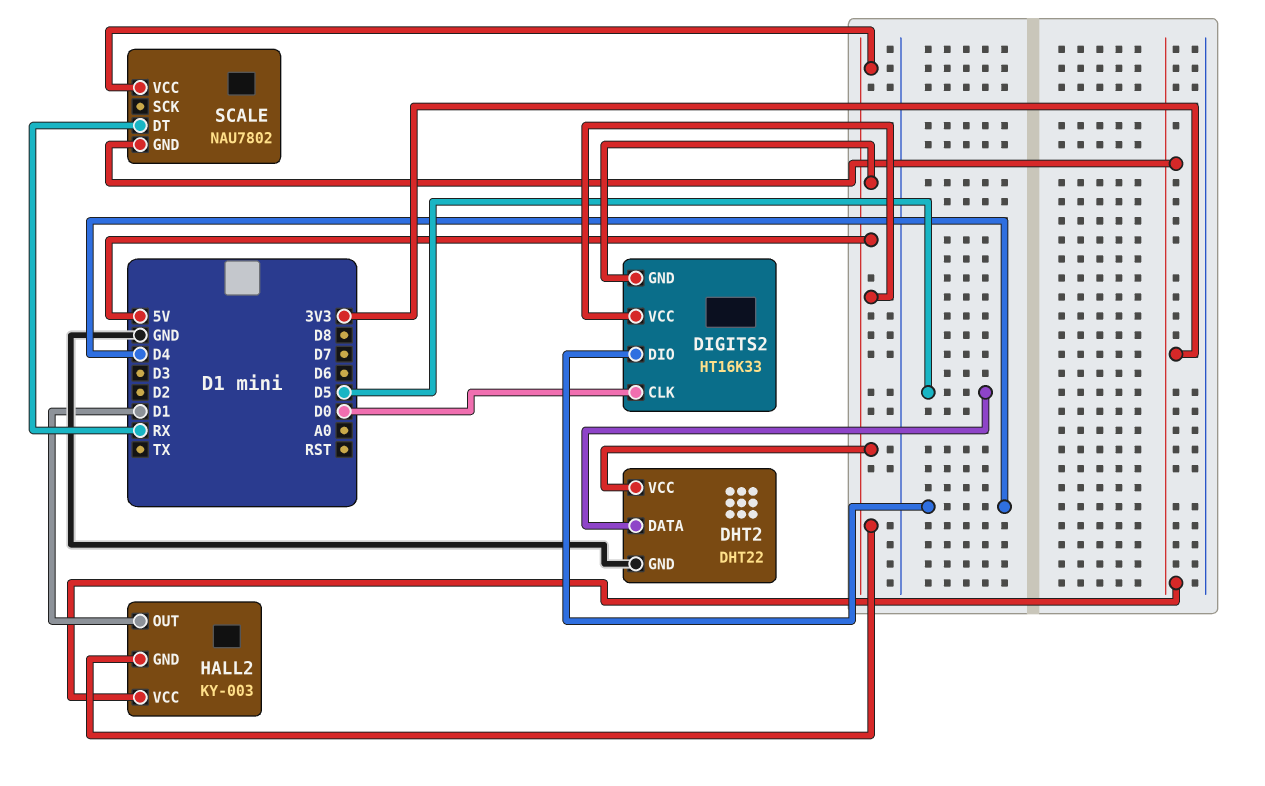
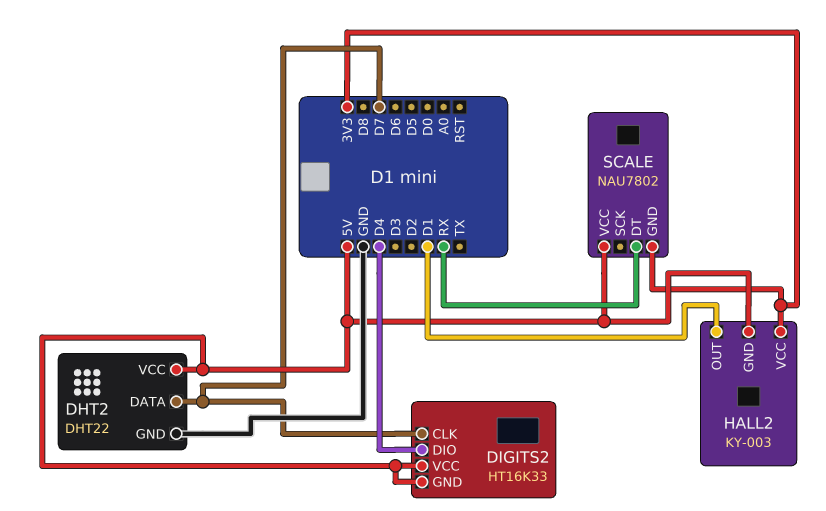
DHT2 pin DATA: D5 -> D7
DIGITS2 pin CLK: D0 -> D7

